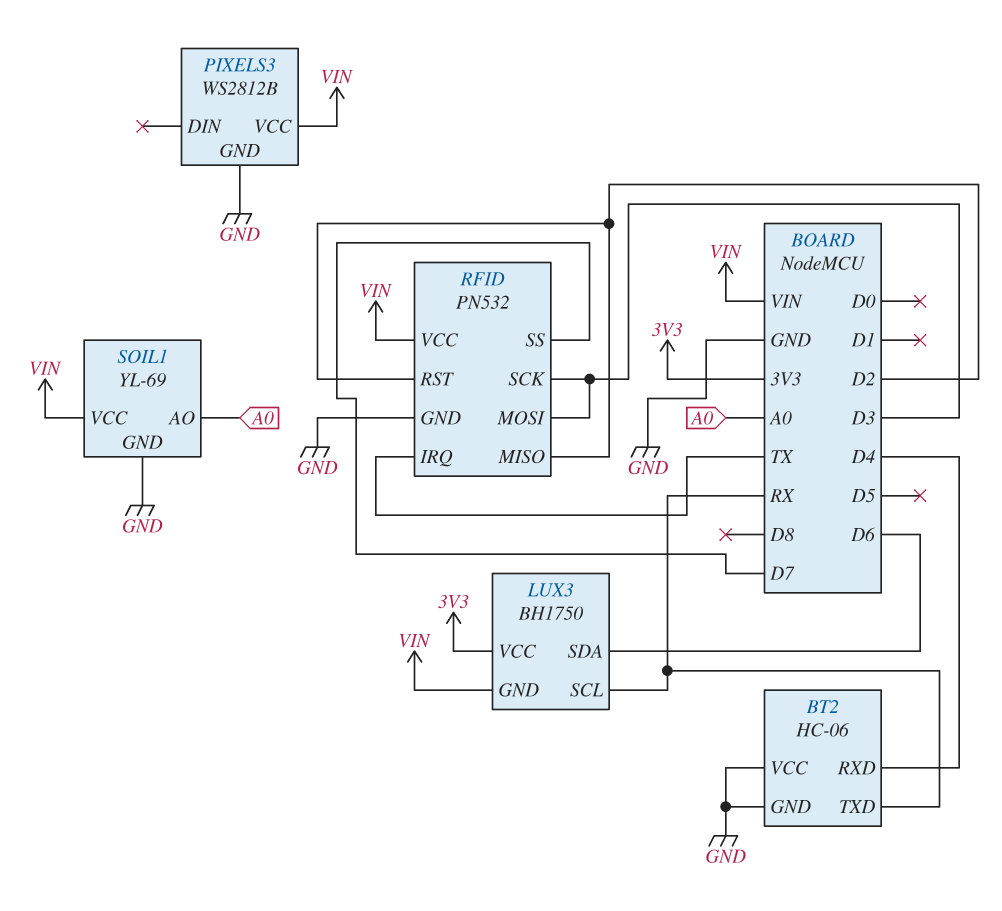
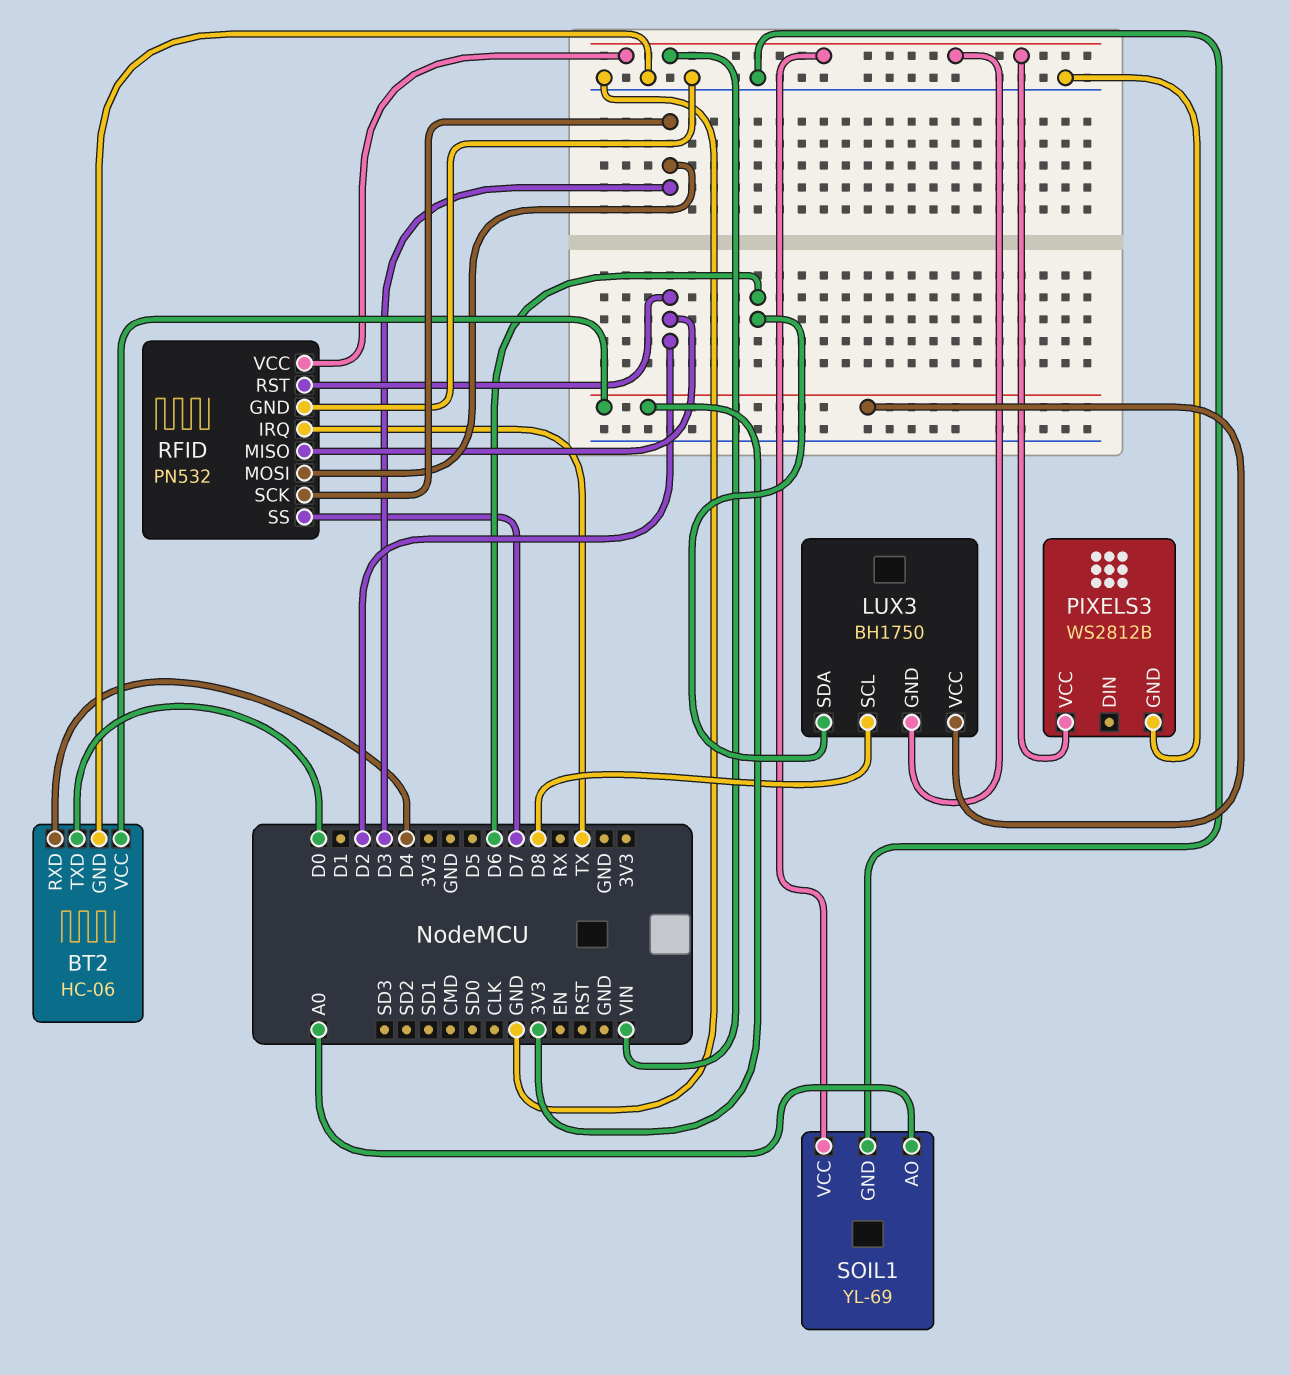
BT2 pin TXD: RX -> D0
BT2 pin VCC: GND -> 3V3
LUX3 pin SCL: RX -> D8

